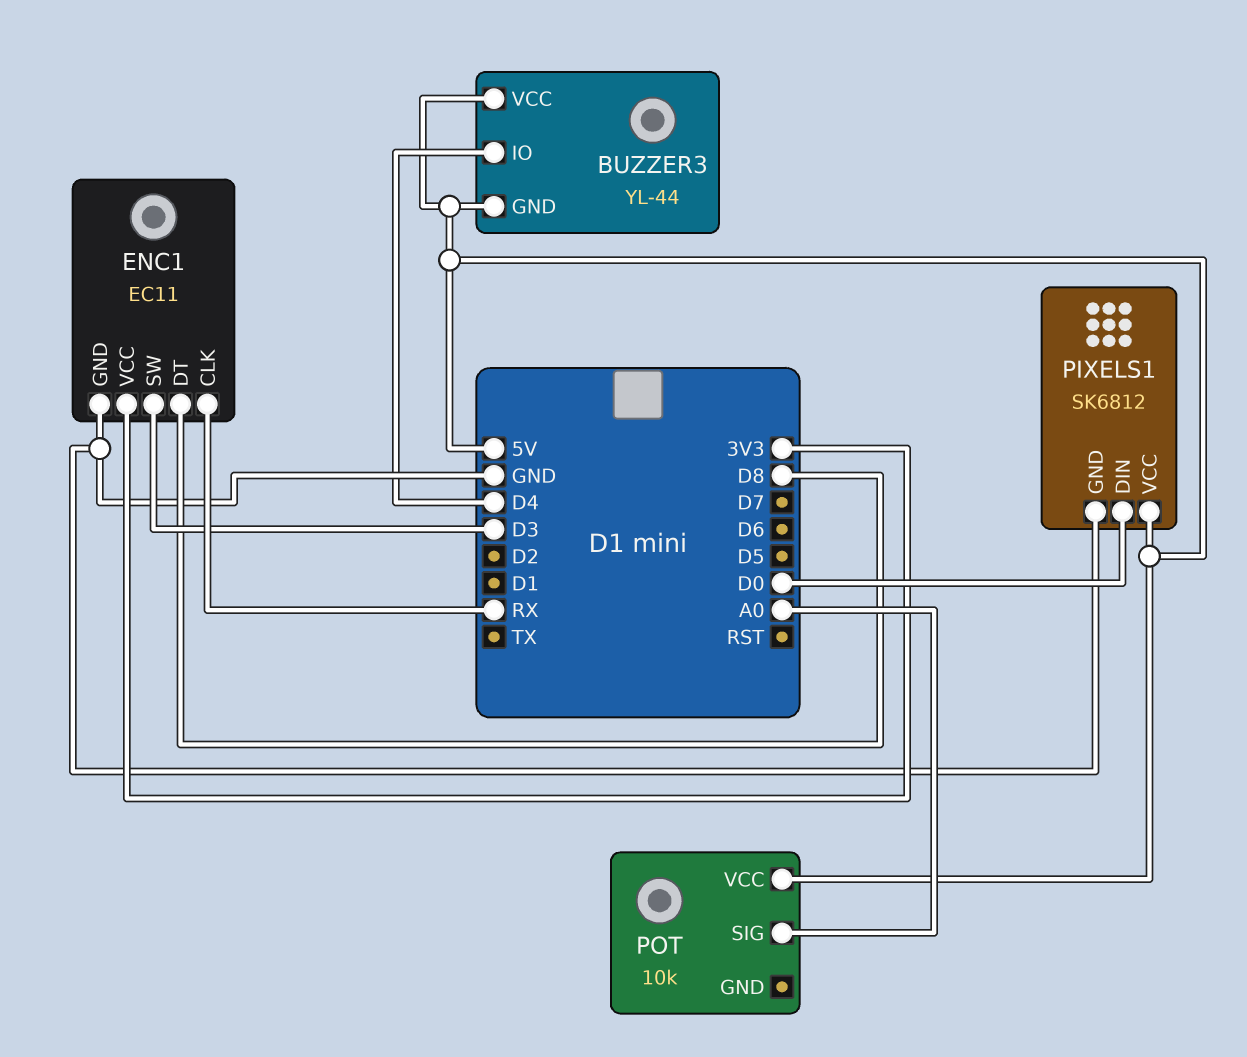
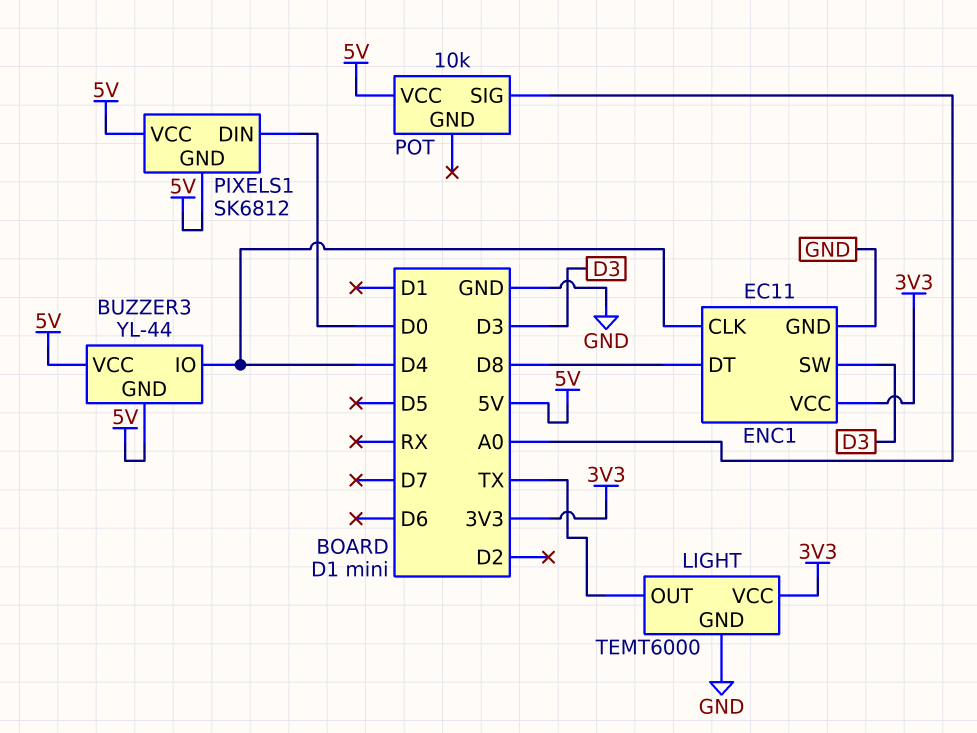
ENC1 pin CLK: RX -> D4
LIGHT: none -> TEMT6000
LIGHT pin GND: none -> GND
LIGHT pin OUT: none -> TX
LIGHT pin VCC: none -> 3V3
PIXELS1 pin GND: GND -> 5V

